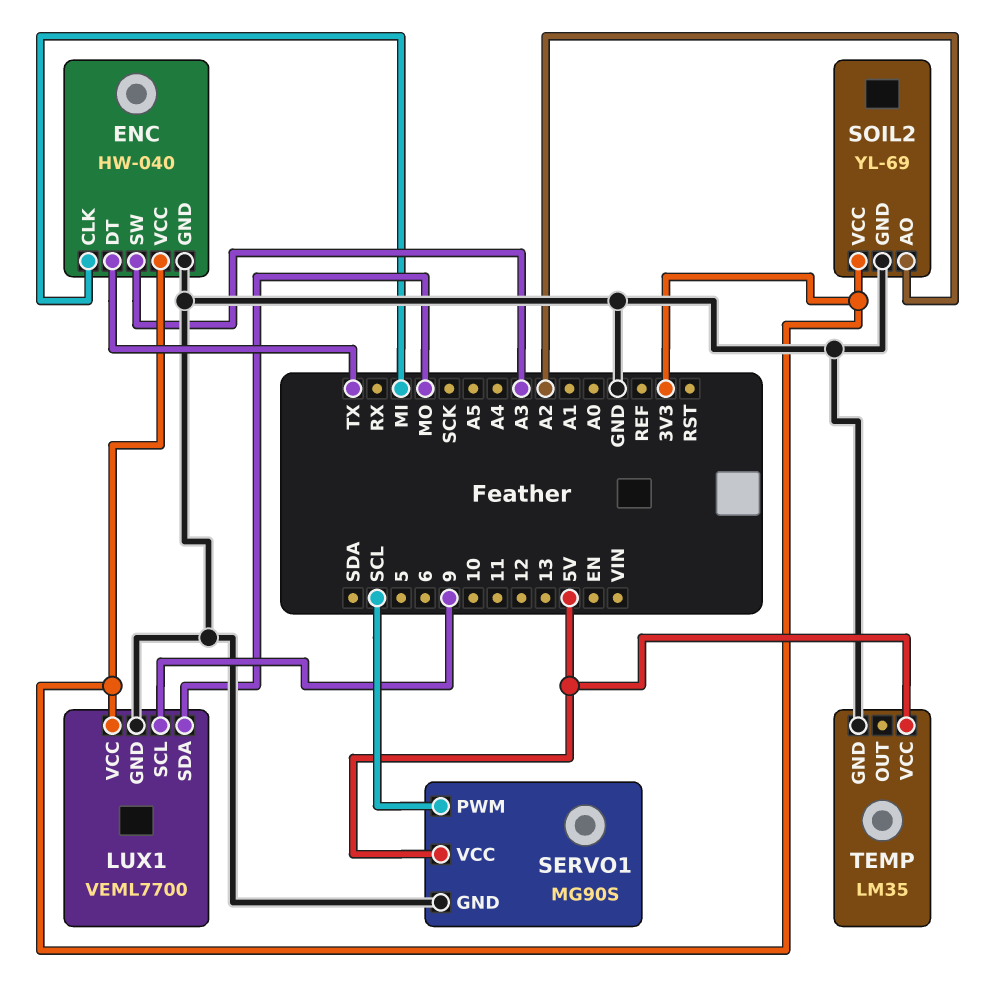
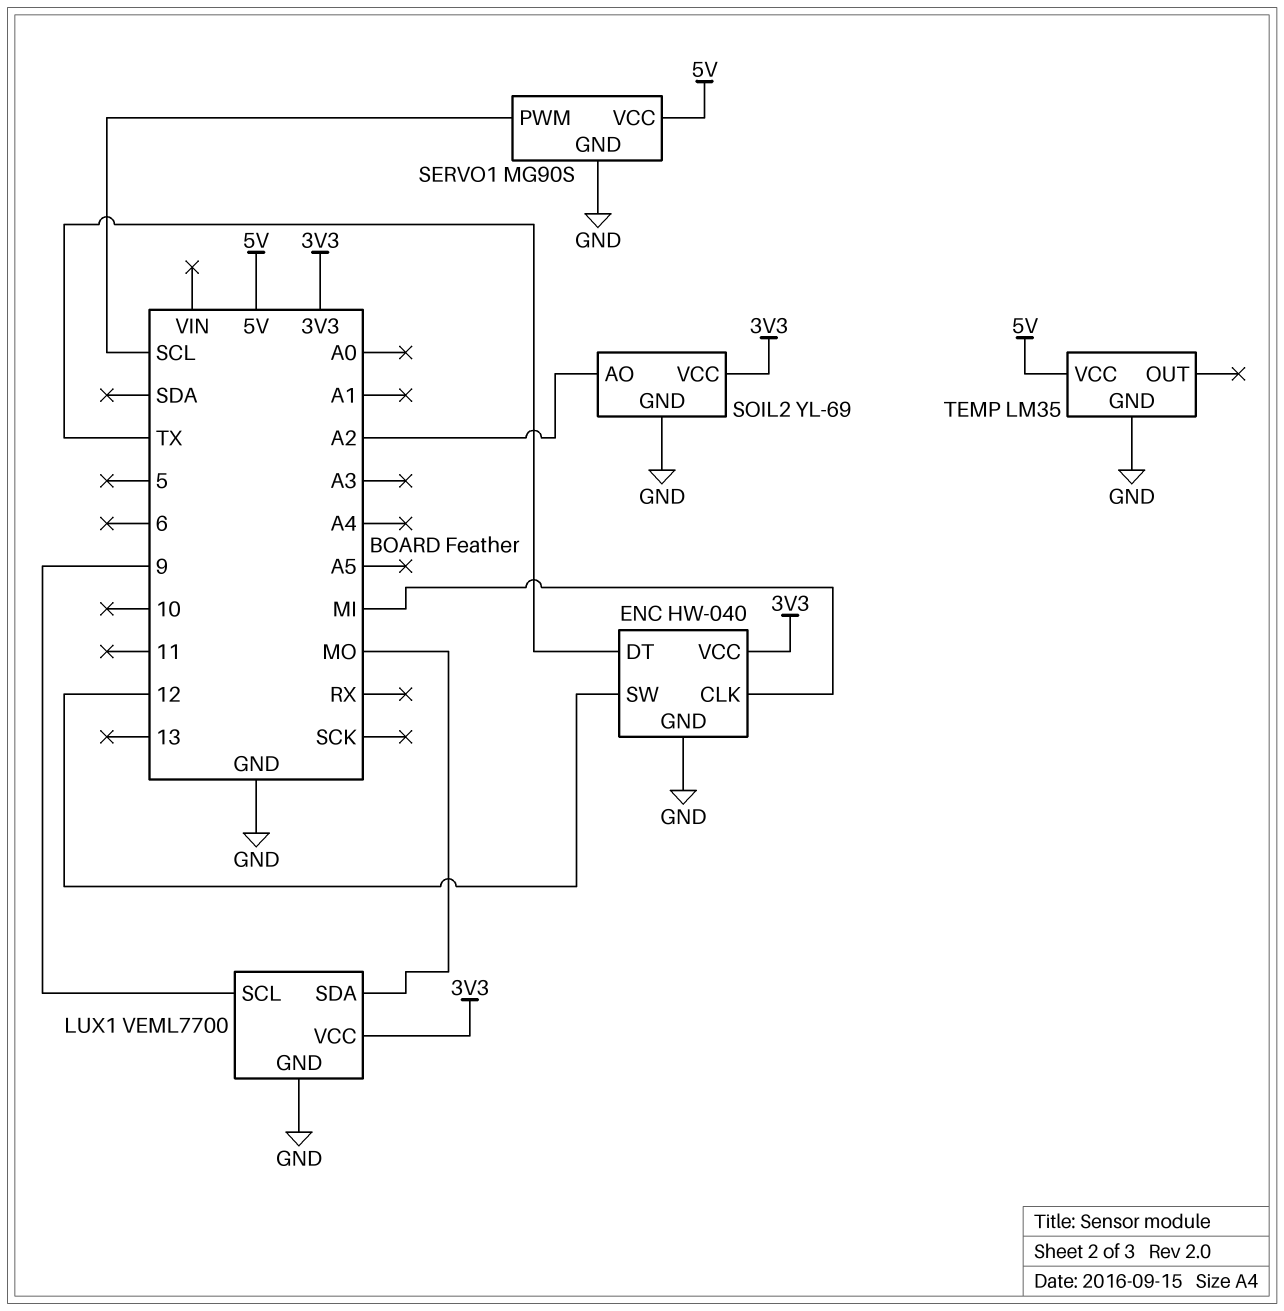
ENC pin SW: A3 -> 12

